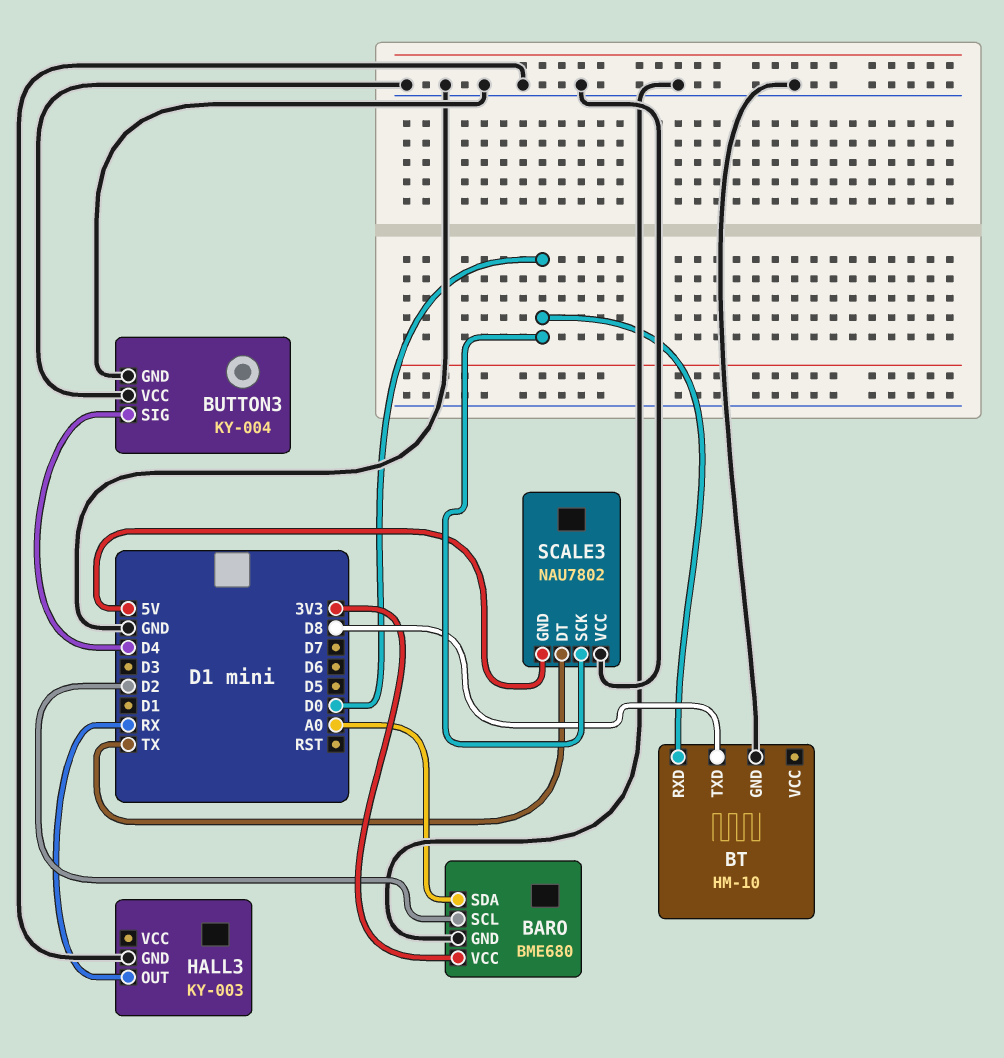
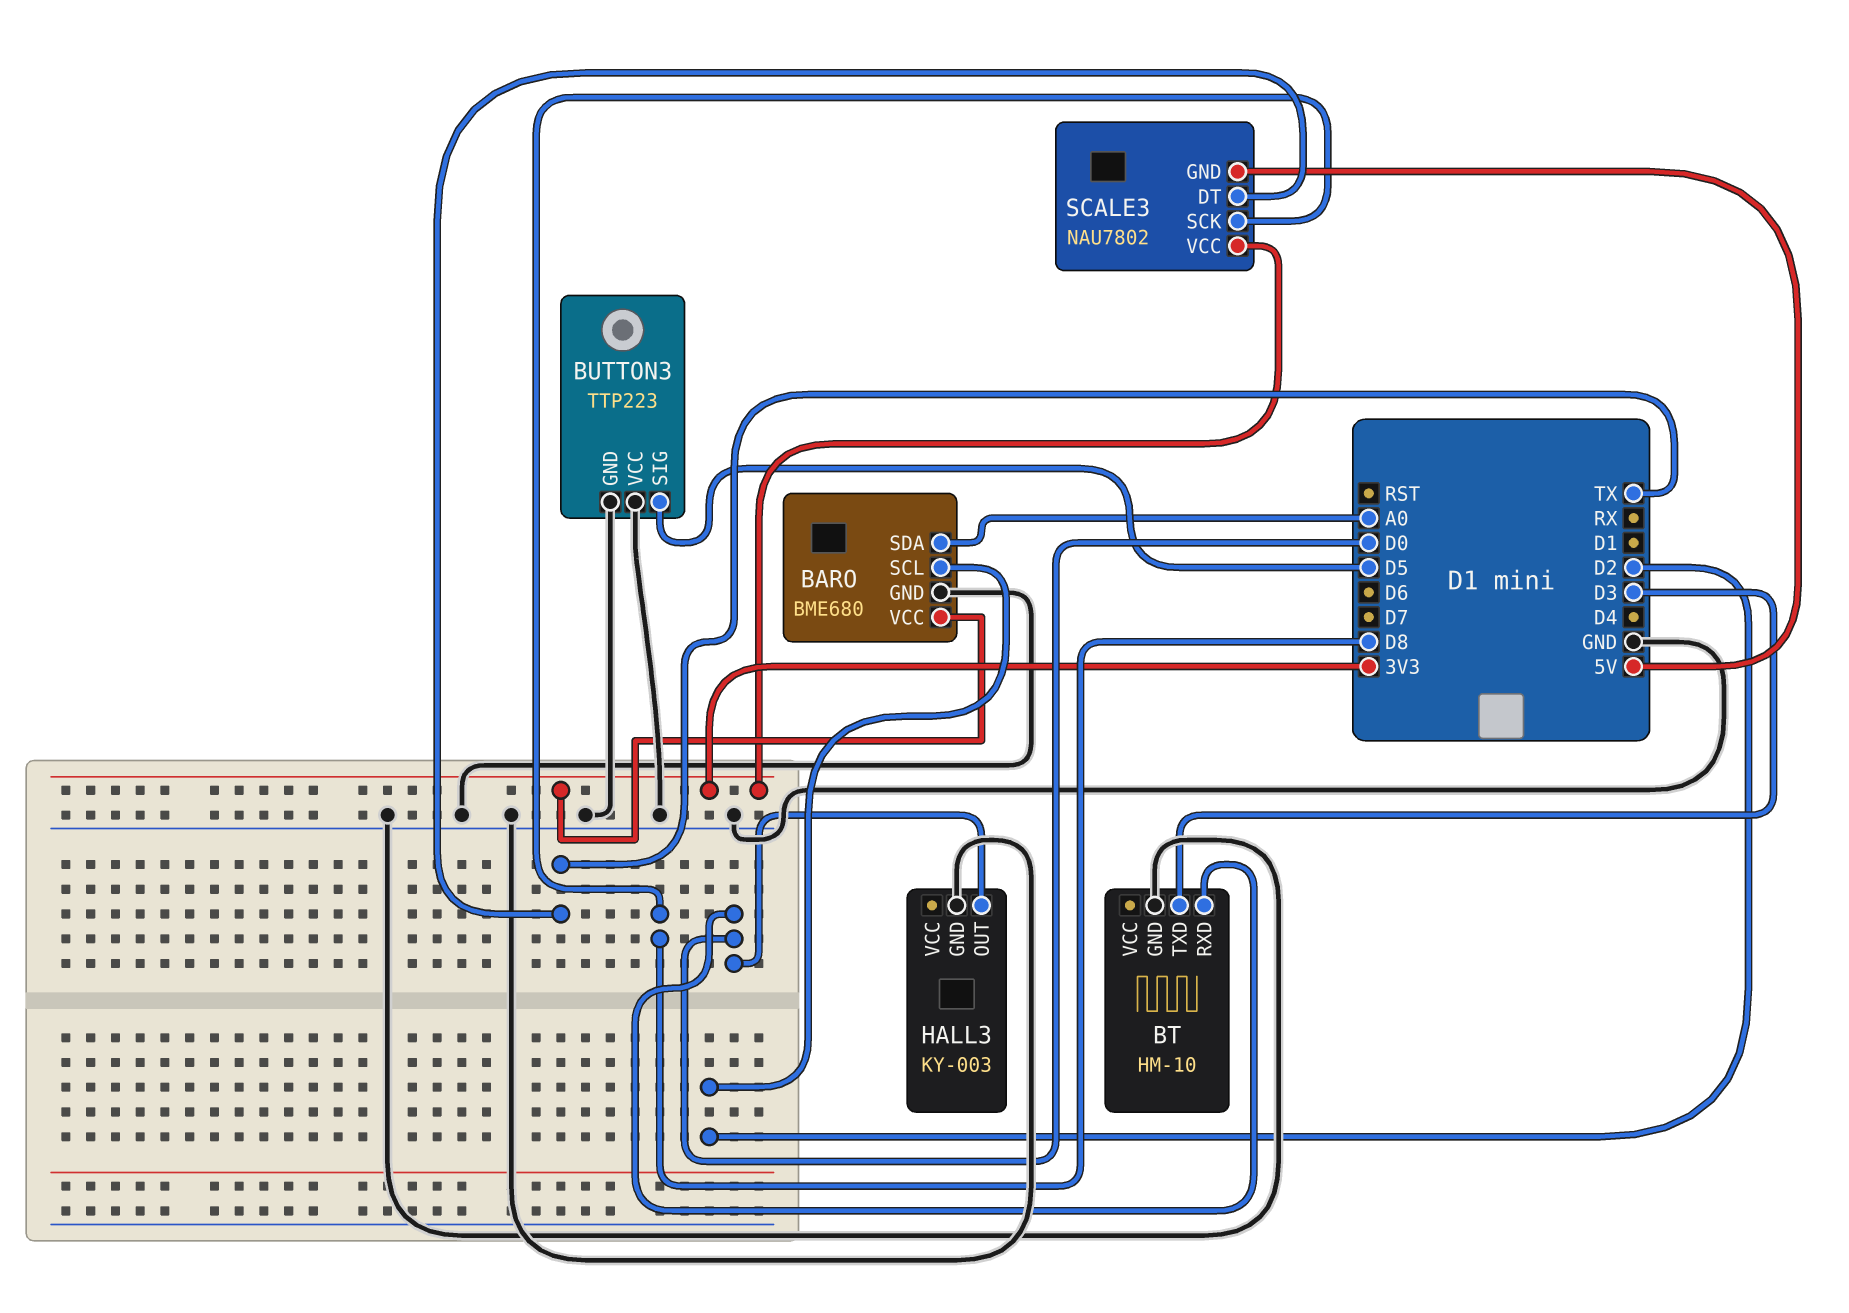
BT pin TXD: D8 -> D3
BUTTON3: KY-004 -> TTP223
BUTTON3 pin SIG: D4 -> D5
HALL3 pin OUT: RX -> D0
SCALE3 pin SCK: D0 -> D8
SCALE3 pin VCC: GND -> 3V3

